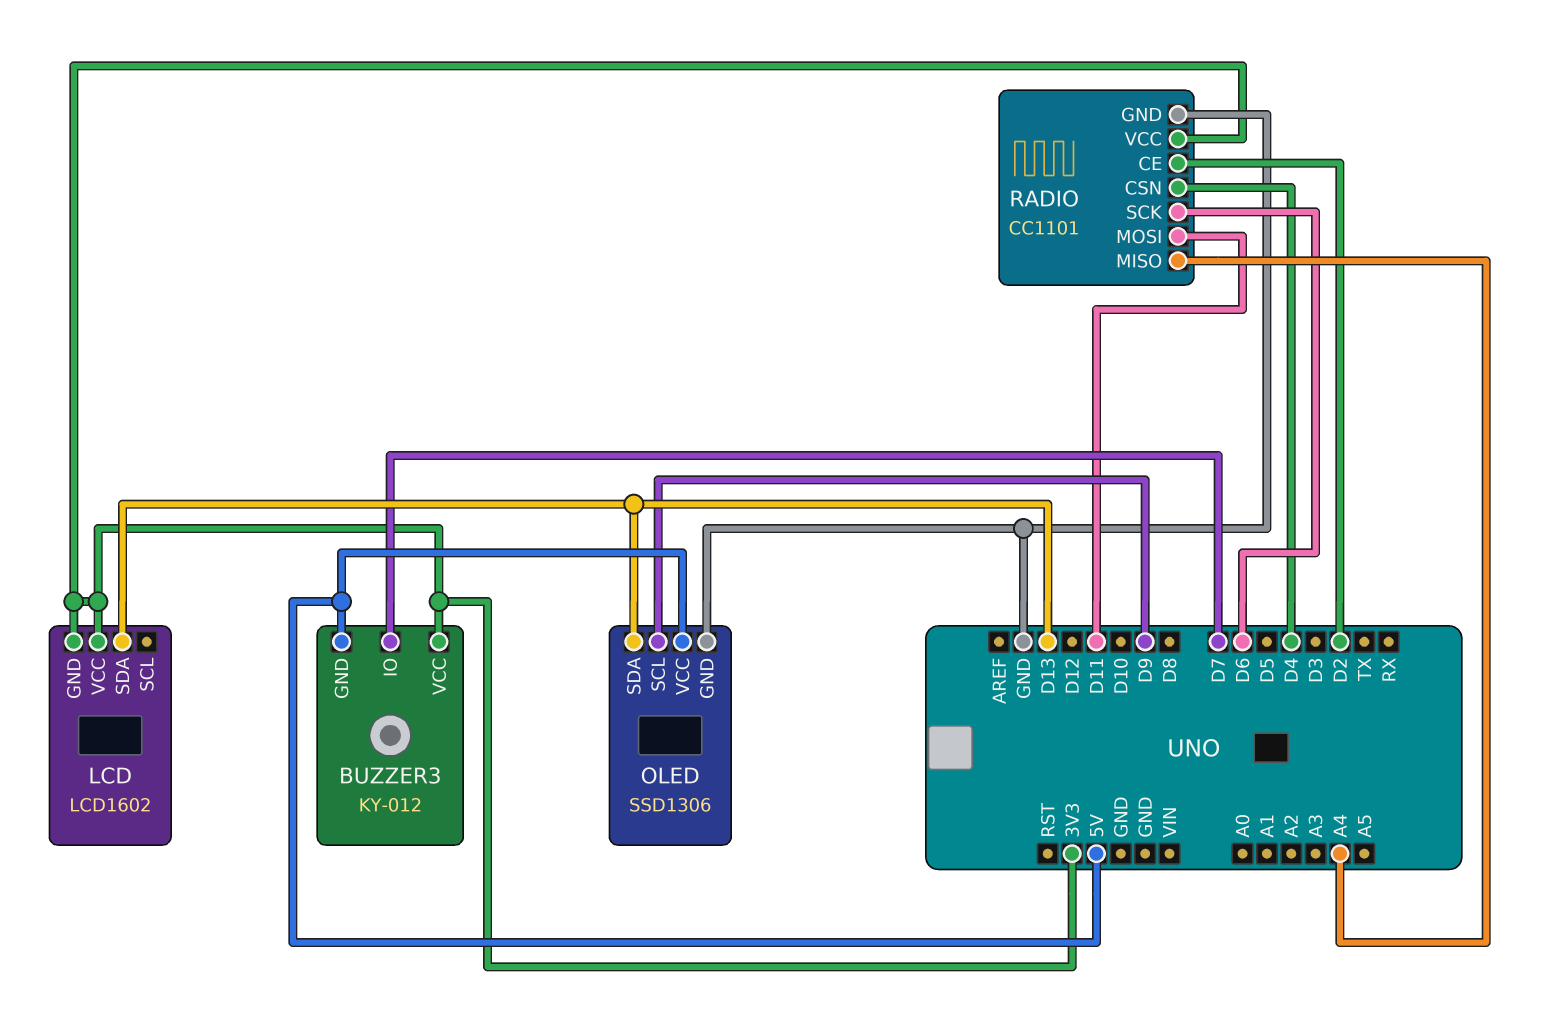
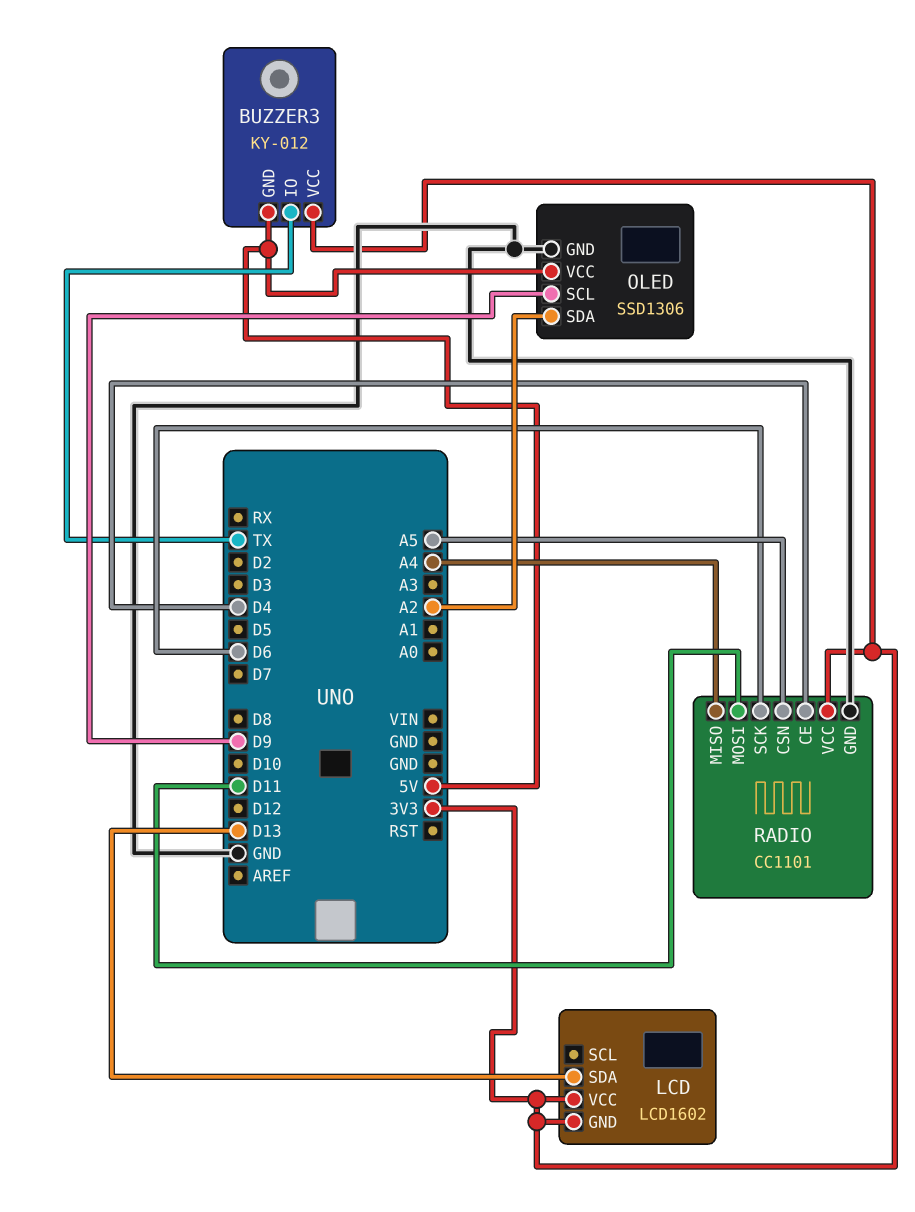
BUZZER3 pin IO: D7 -> TX
OLED pin SDA: D13 -> A2
RADIO pin CE: D2 -> D4
RADIO pin CSN: D4 -> A5

